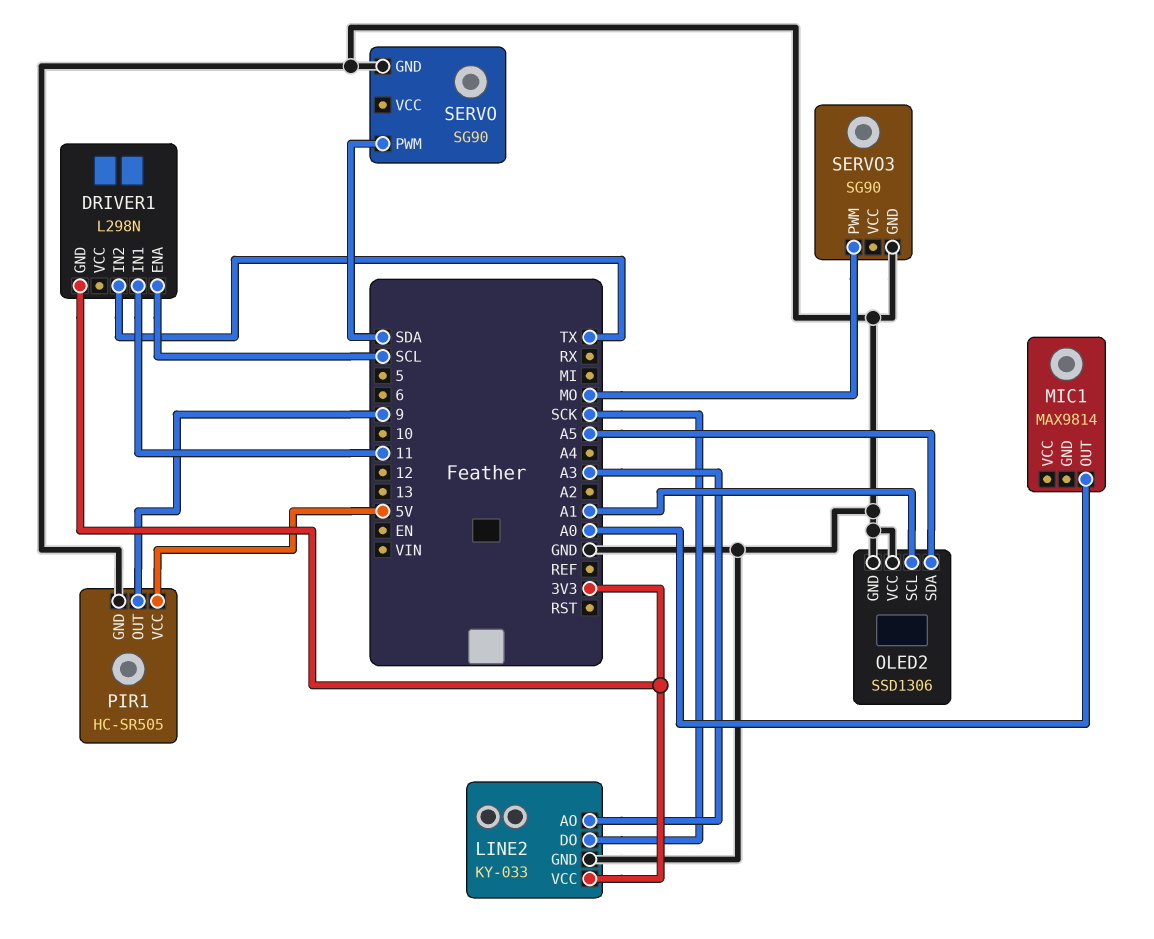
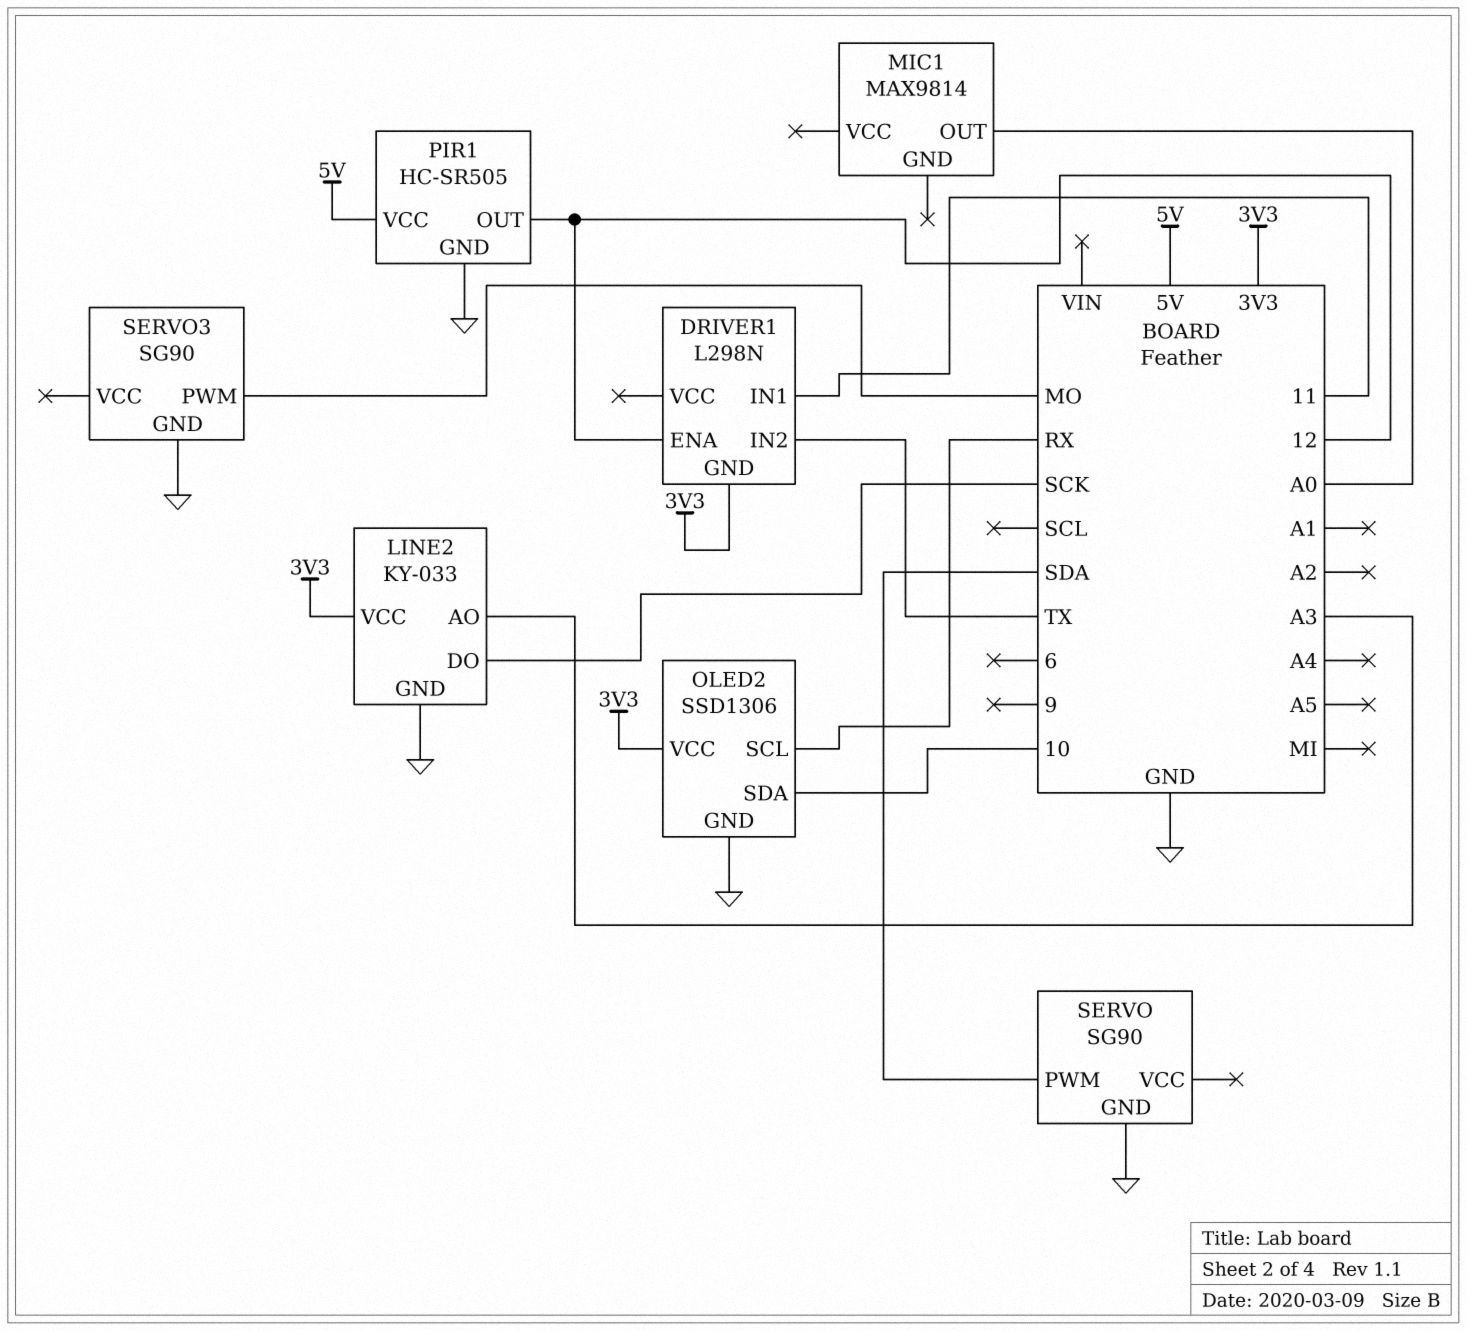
DRIVER1 pin ENA: SCL -> 12
OLED2 pin SCL: A1 -> RX
OLED2 pin SDA: A5 -> 10
OLED2 pin VCC: GND -> 3V3
PIR1 pin OUT: 9 -> 12

